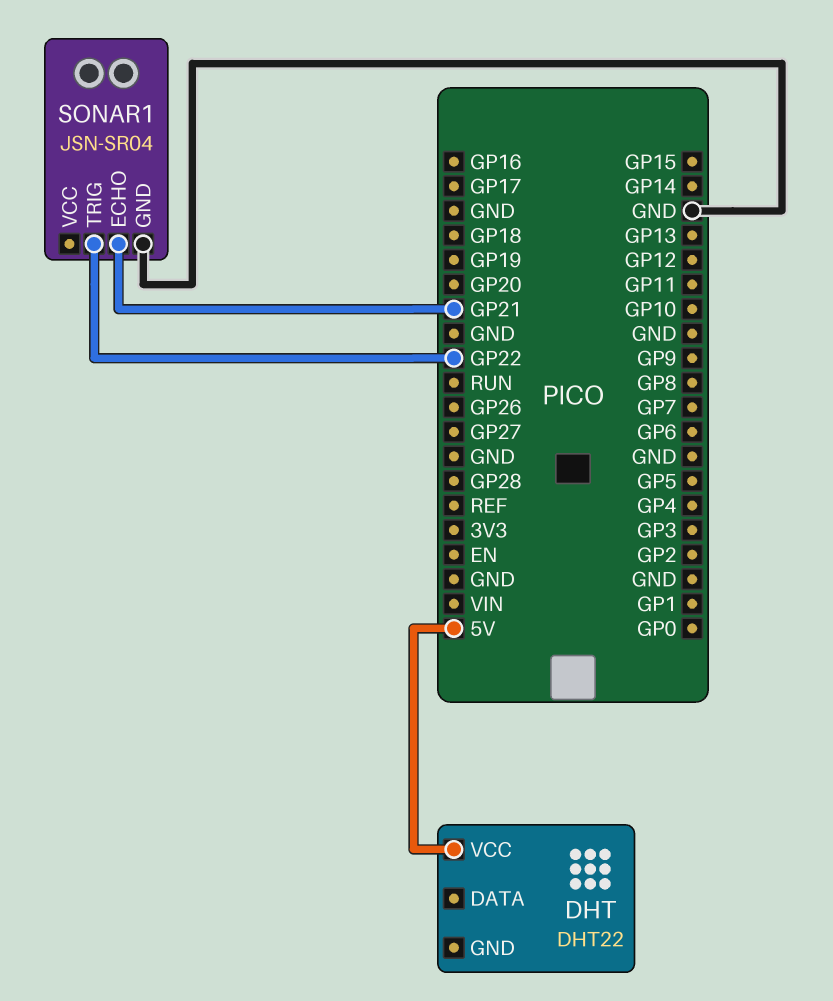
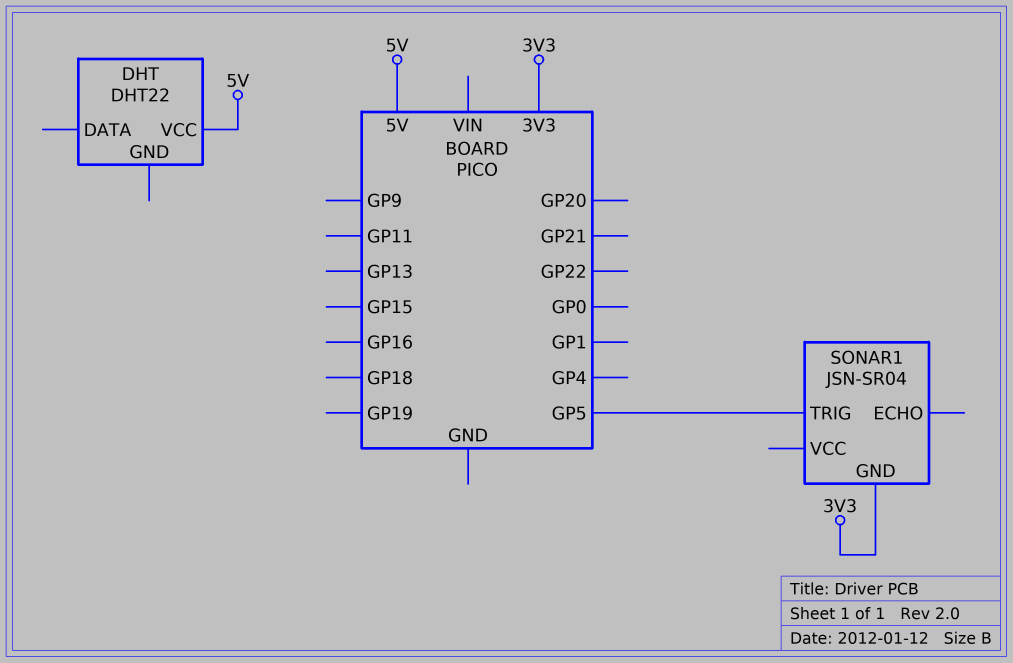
SONAR1 pin ECHO: GP21 -> none
SONAR1 pin GND: GND -> 3V3
SONAR1 pin TRIG: GP22 -> GP5

